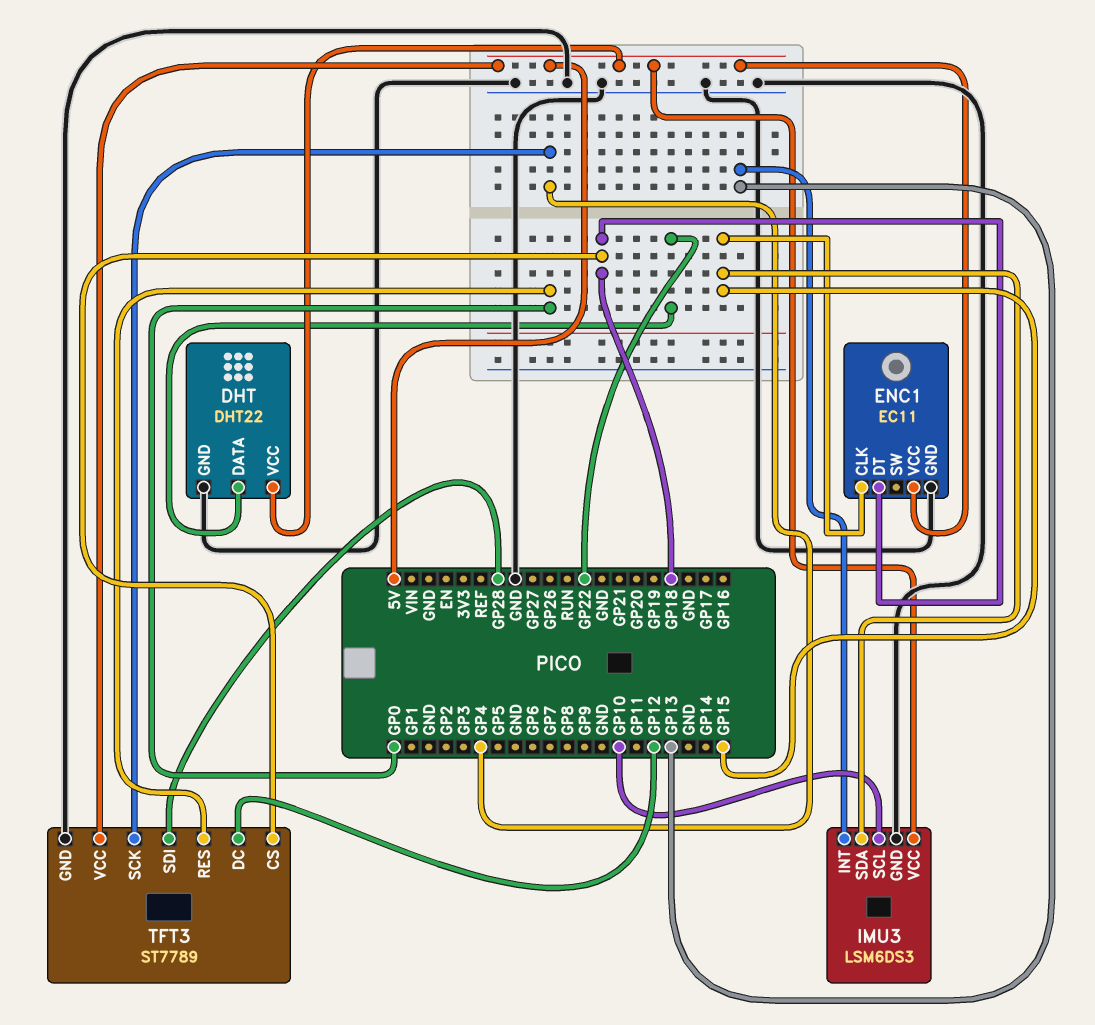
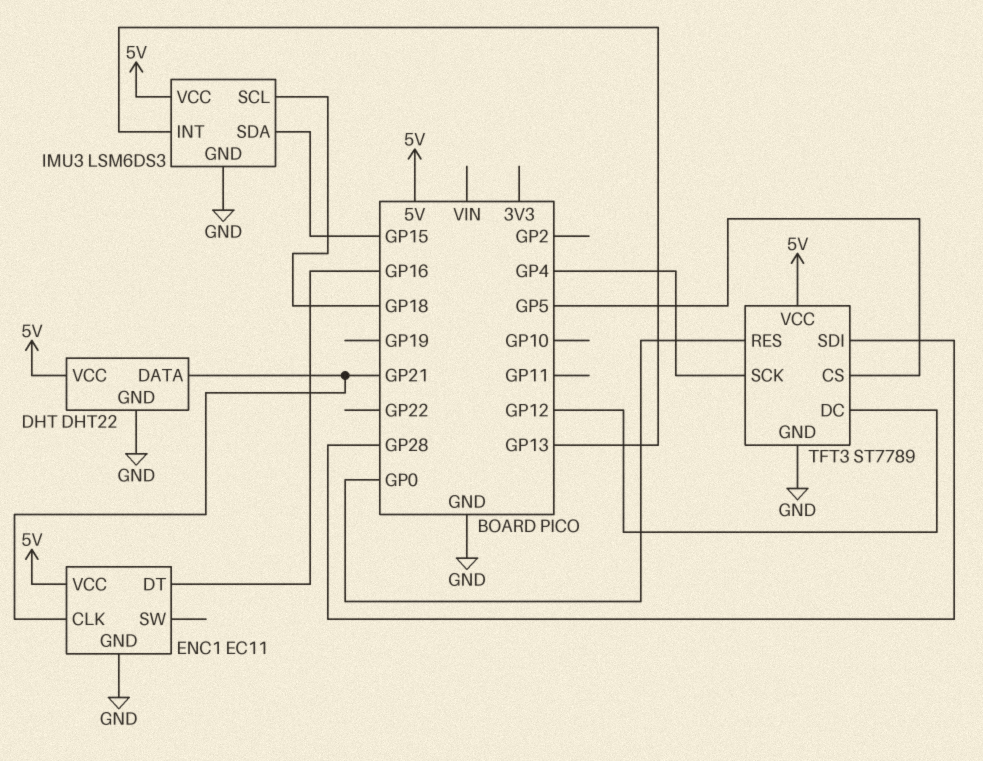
DHT pin DATA: GP22 -> GP21
ENC1 pin CLK: GP15 -> GP21
ENC1 pin DT: GP18 -> GP16
IMU3 pin SCL: GP10 -> GP18
TFT3 pin CS: GP18 -> GP5

